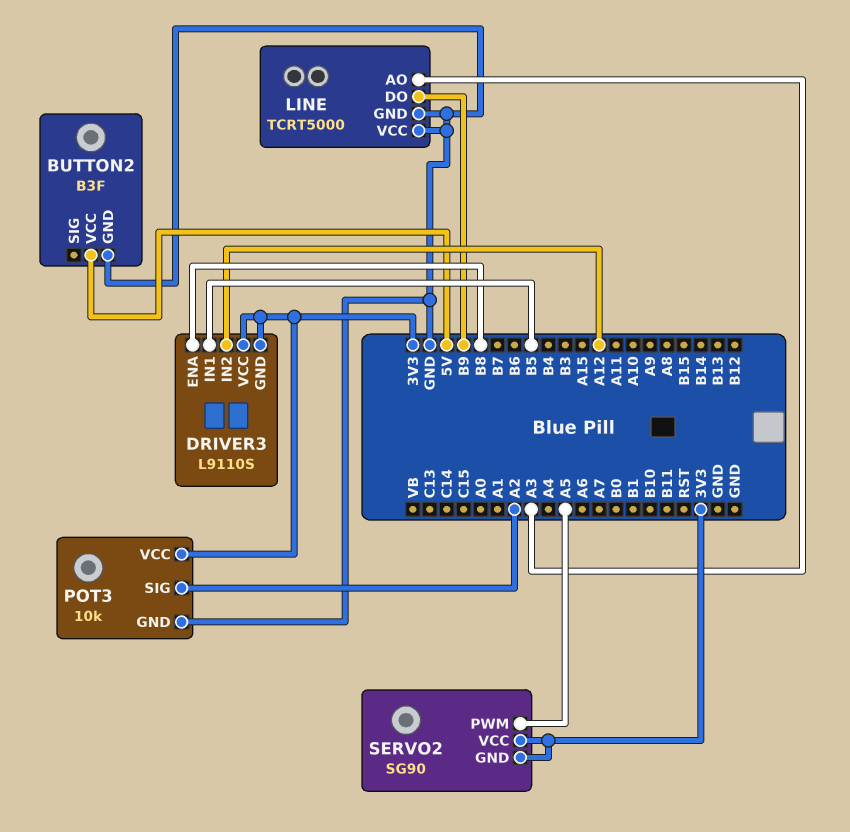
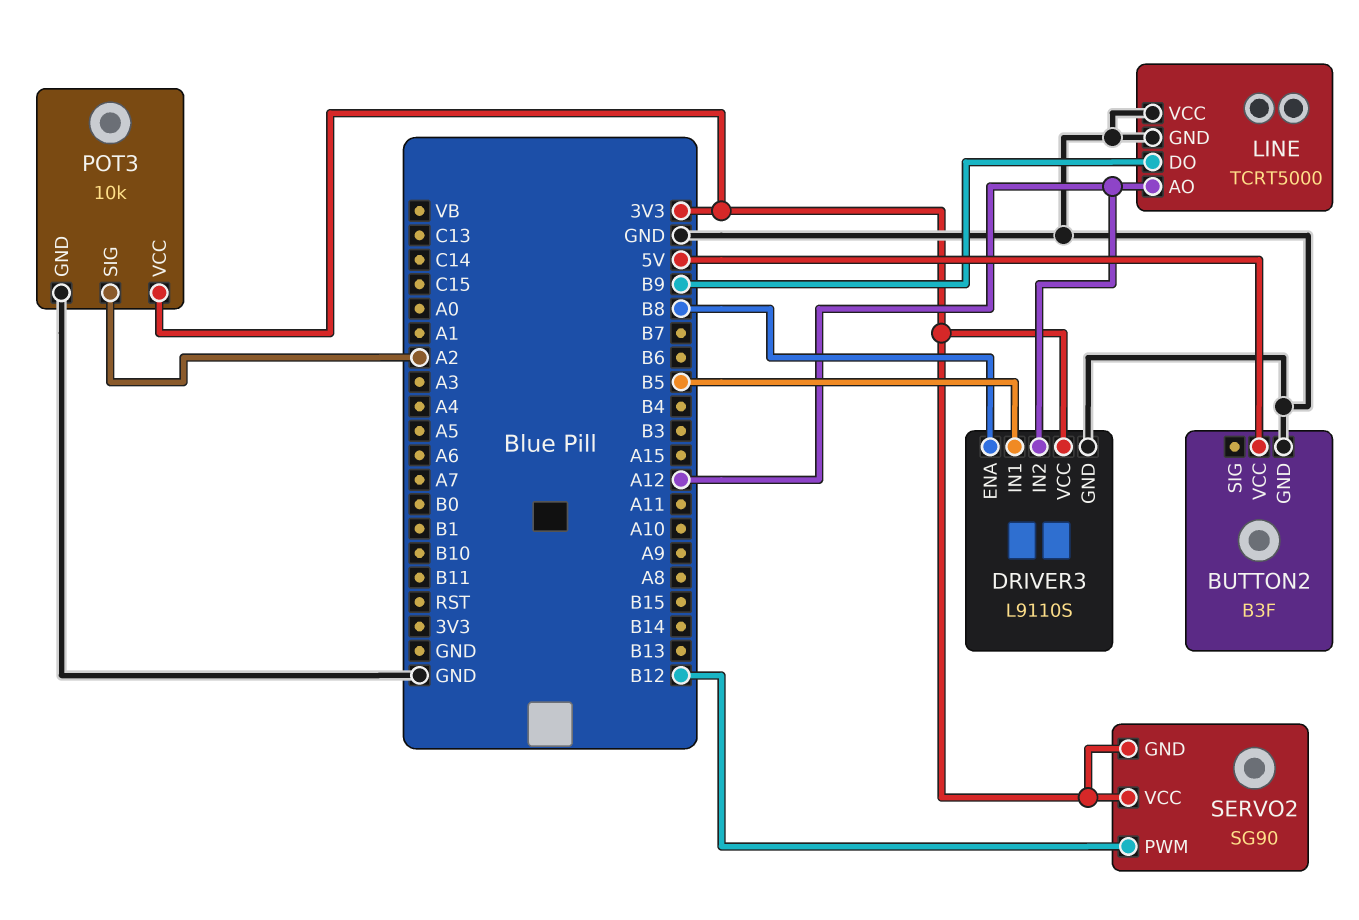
DRIVER3 pin GND: 3V3 -> GND
LINE pin AO: A3 -> A12
SERVO2 pin PWM: A5 -> B12

